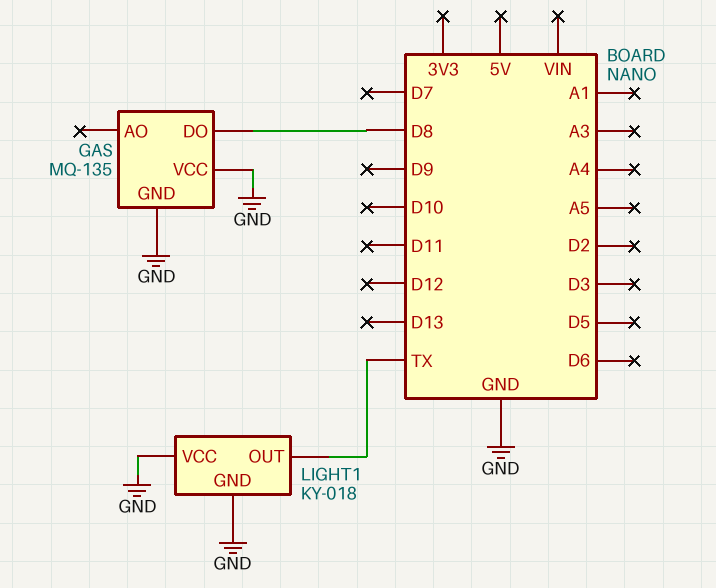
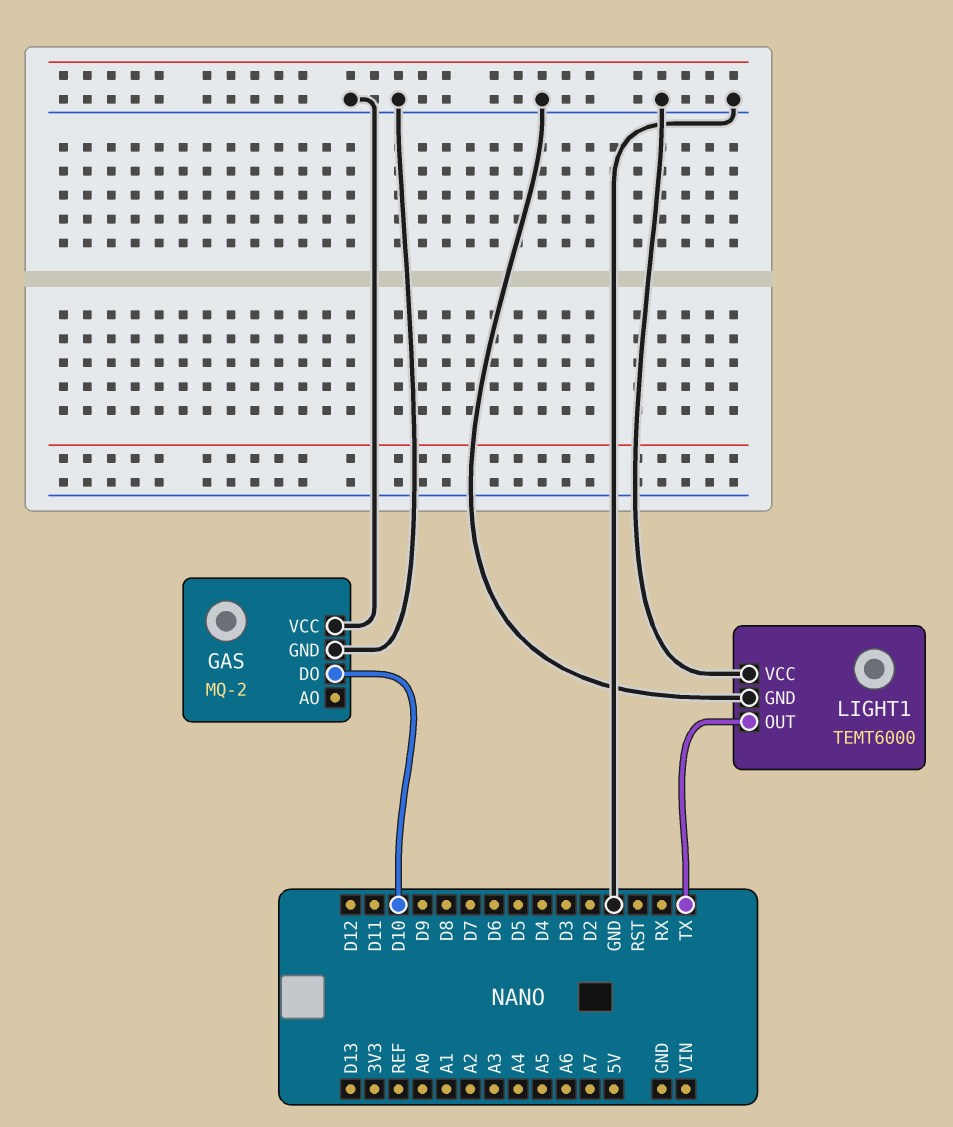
GAS: MQ-135 -> MQ-2
GAS pin DO: D8 -> D10
LIGHT1: KY-018 -> TEMT6000

